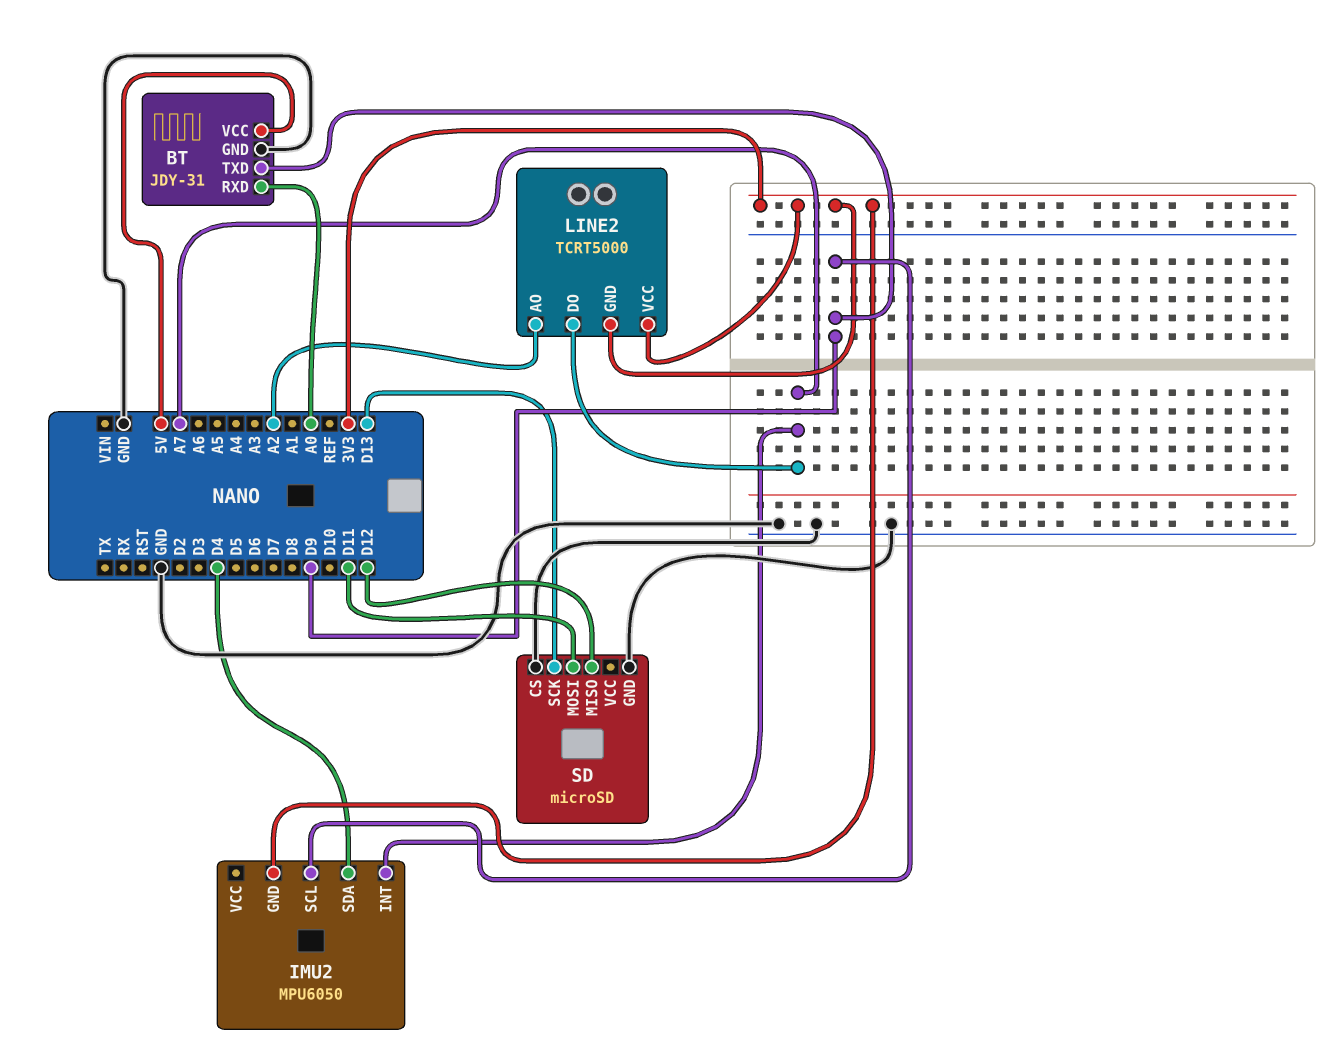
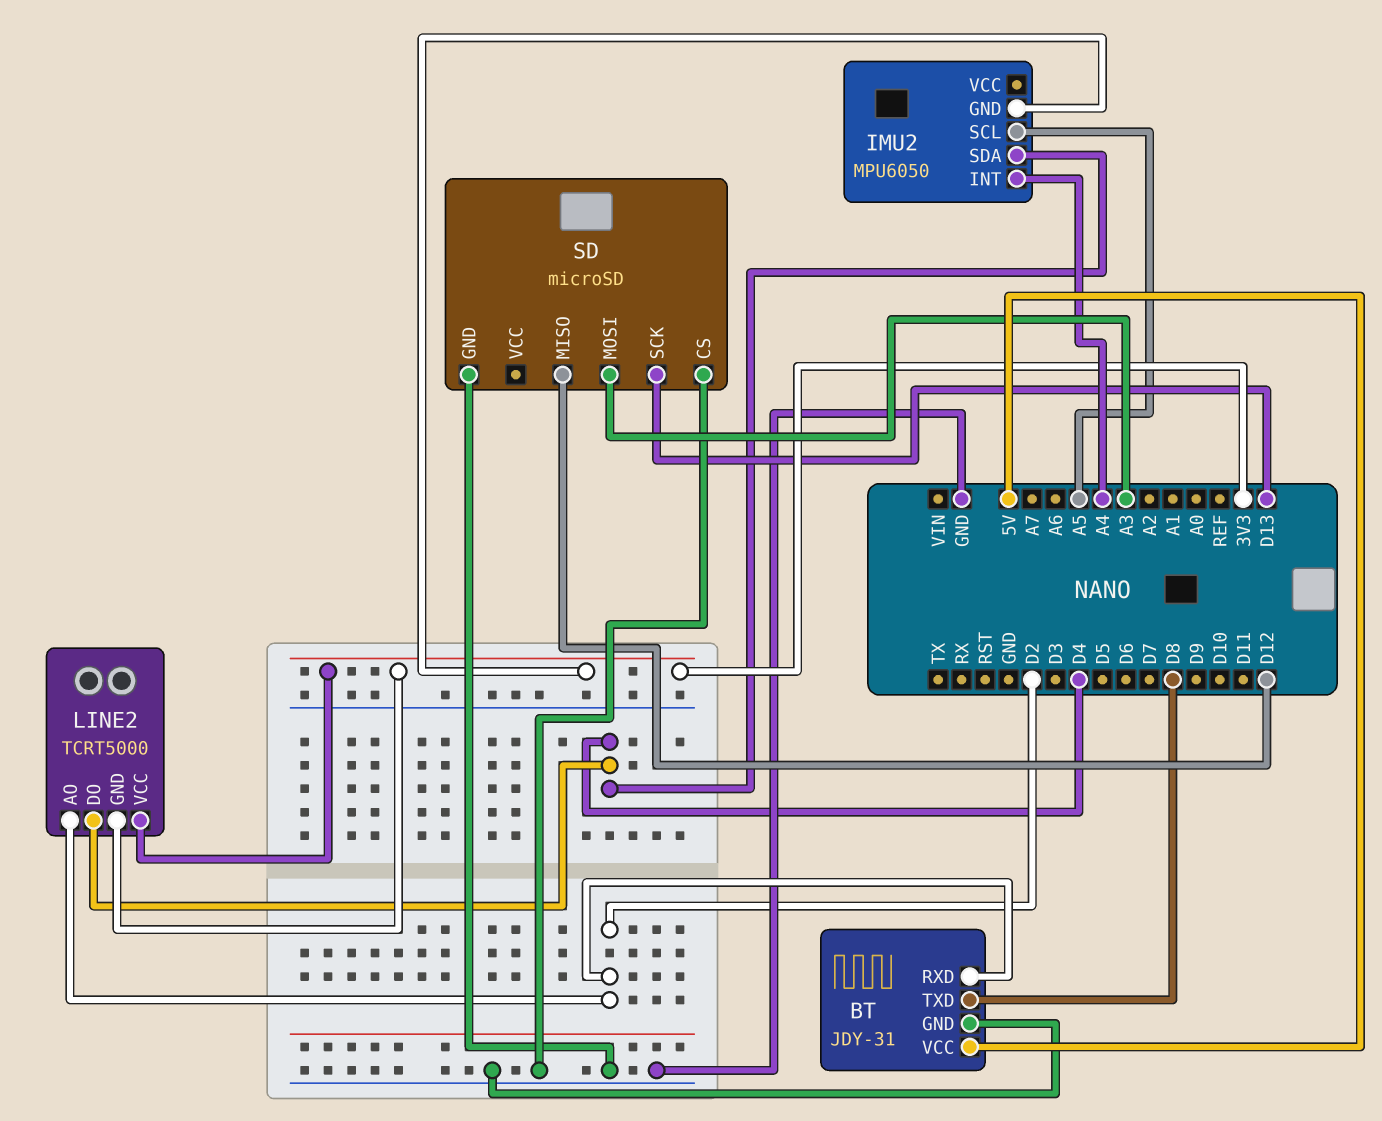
BT pin RXD: A0 -> D2
BT pin TXD: D9 -> D8
IMU2 pin INT: A7 -> A4
IMU2 pin SCL: D9 -> A5
LINE2 pin AO: A2 -> D2
LINE2 pin DO: A7 -> D4
SD pin MOSI: D11 -> A3

